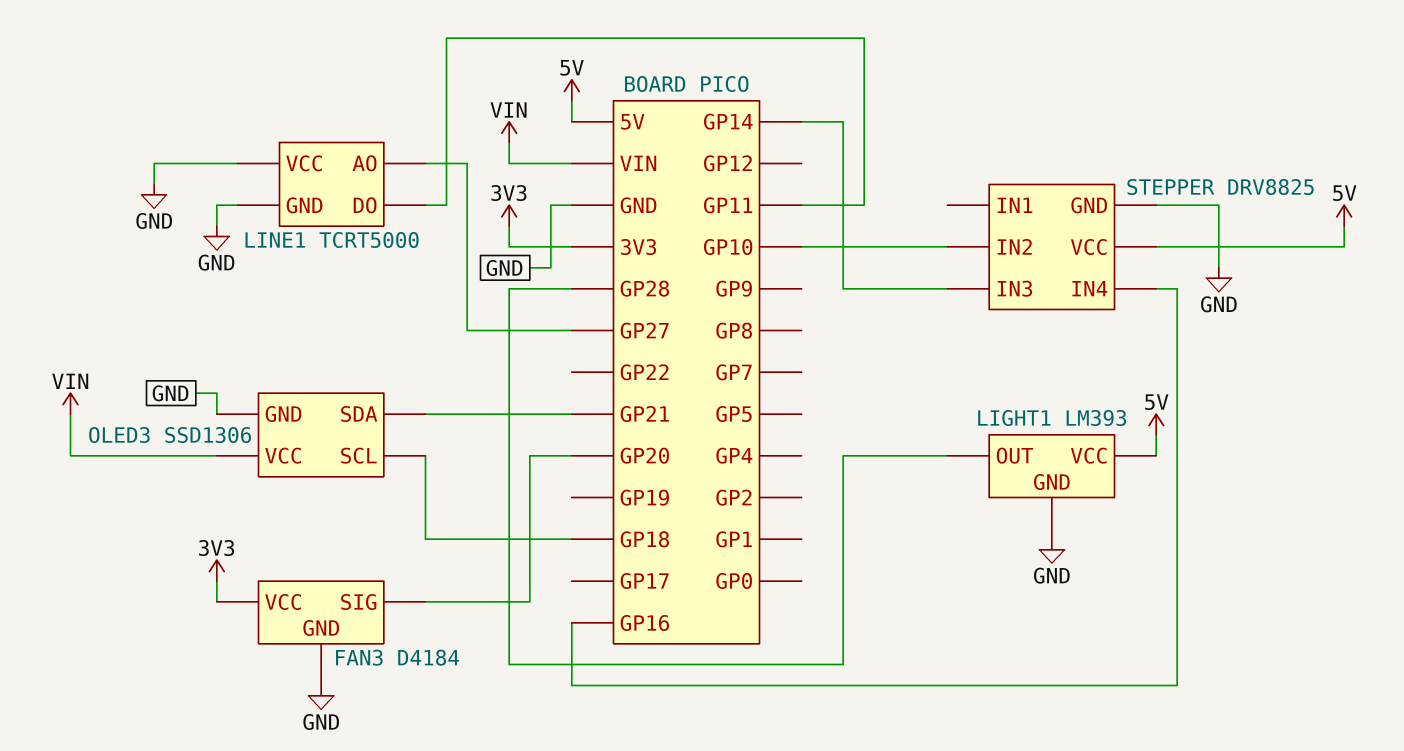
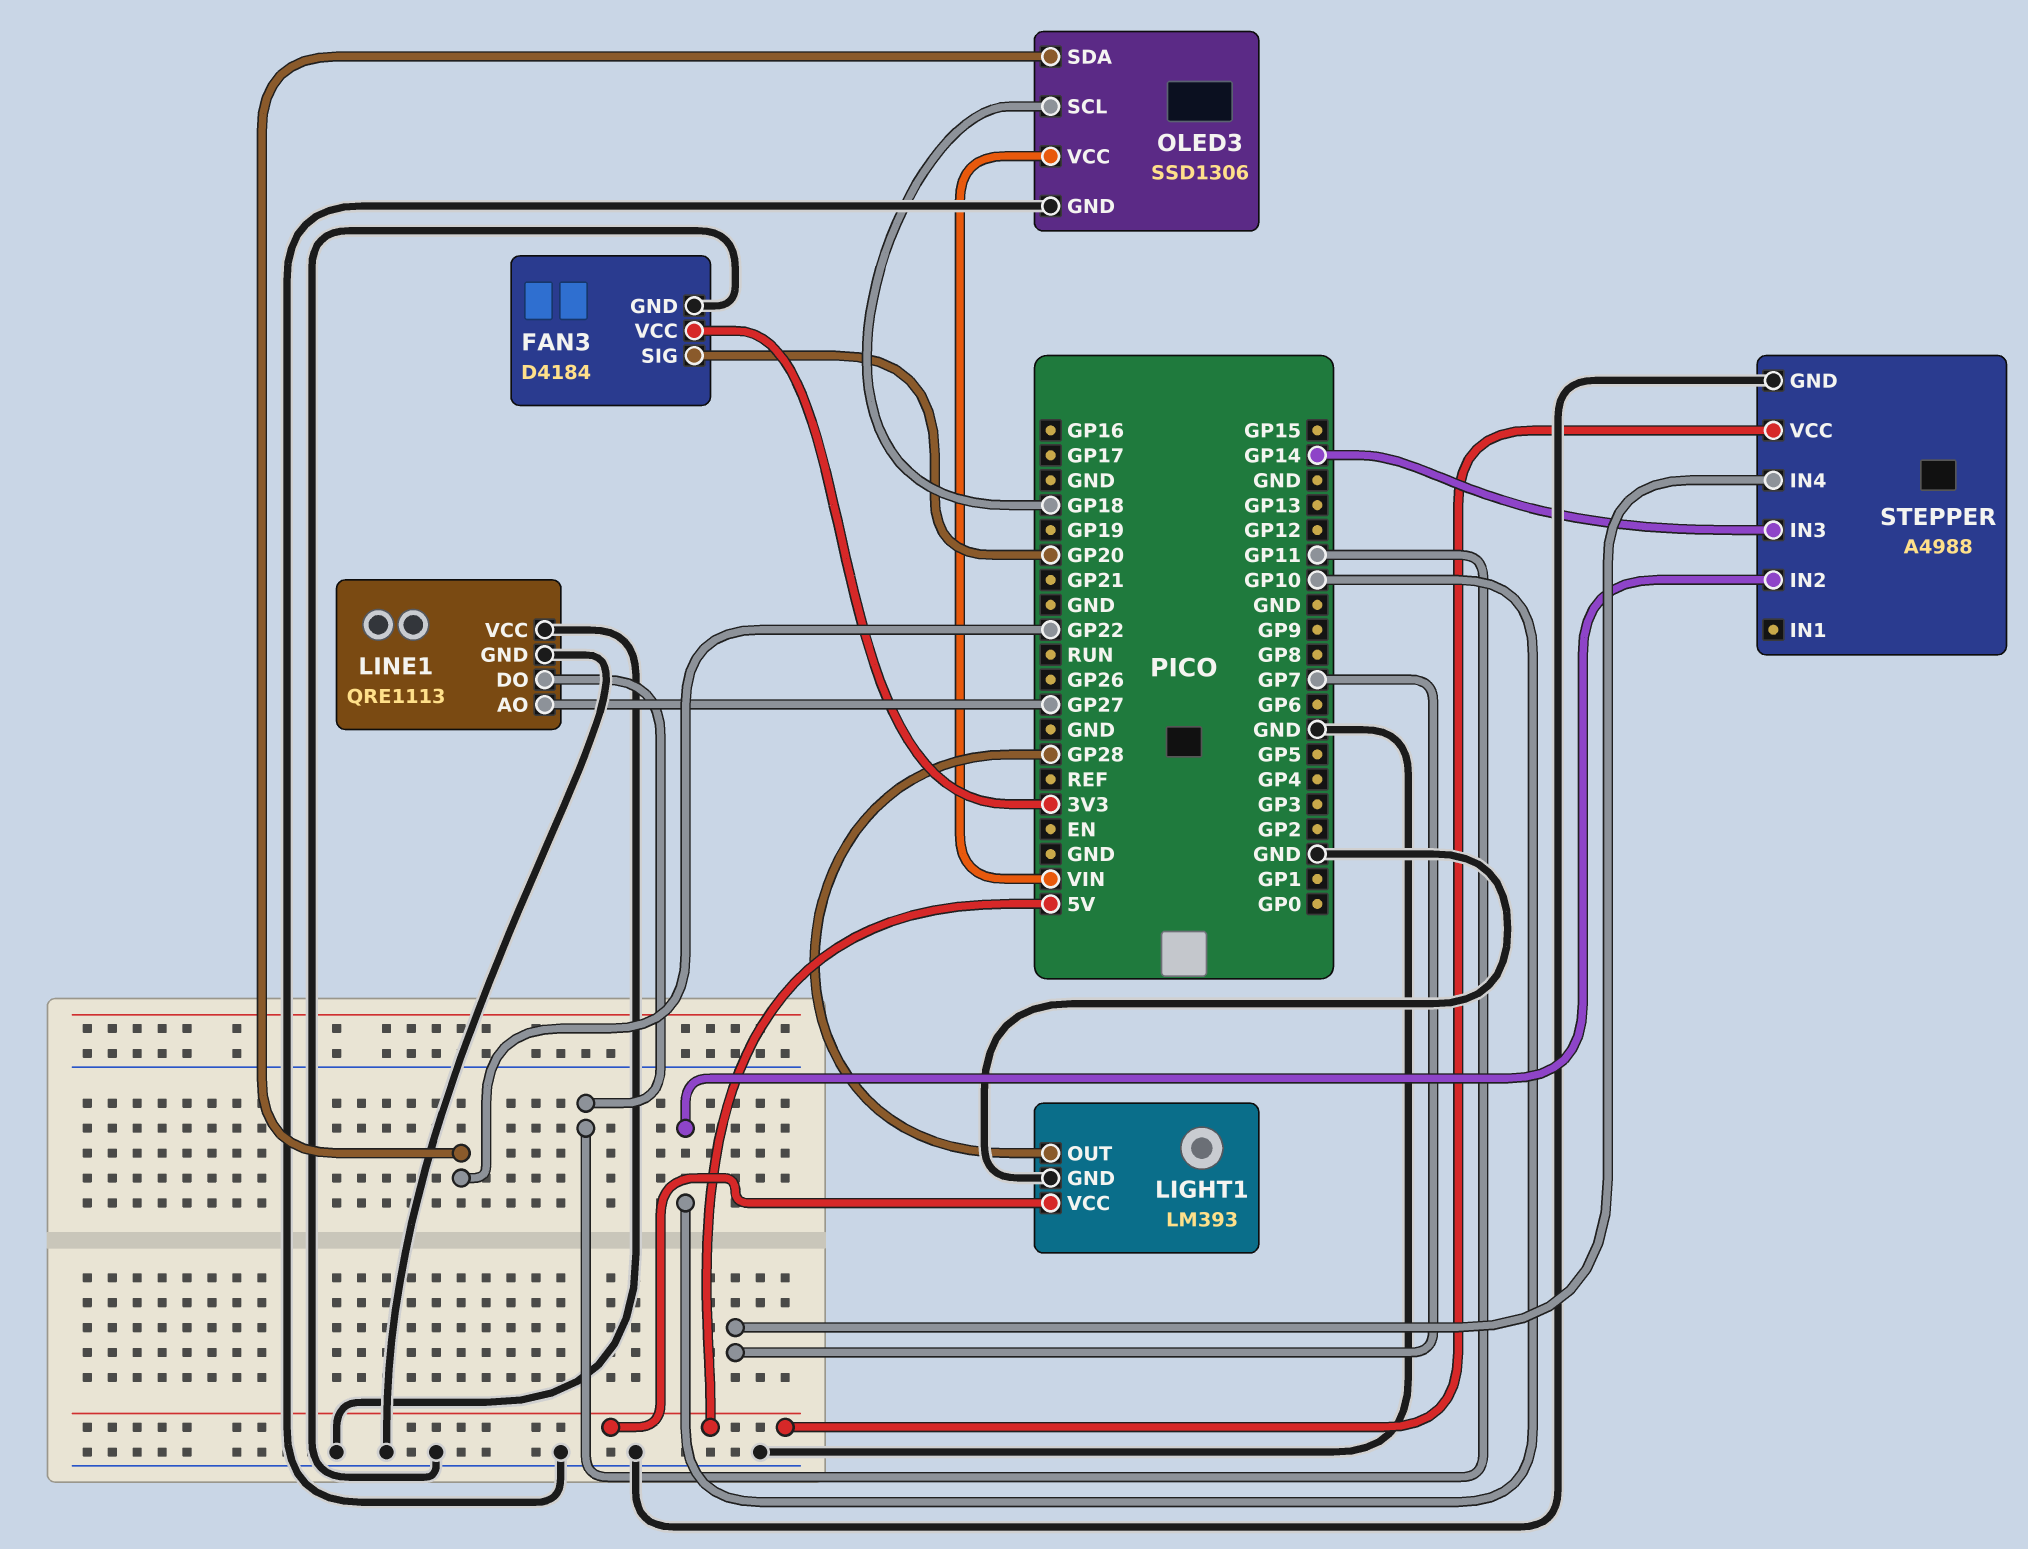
LINE1: TCRT5000 -> QRE1113
OLED3 pin SDA: GP21 -> GP22
STEPPER: DRV8825 -> A4988
STEPPER pin IN4: GP16 -> GP7

